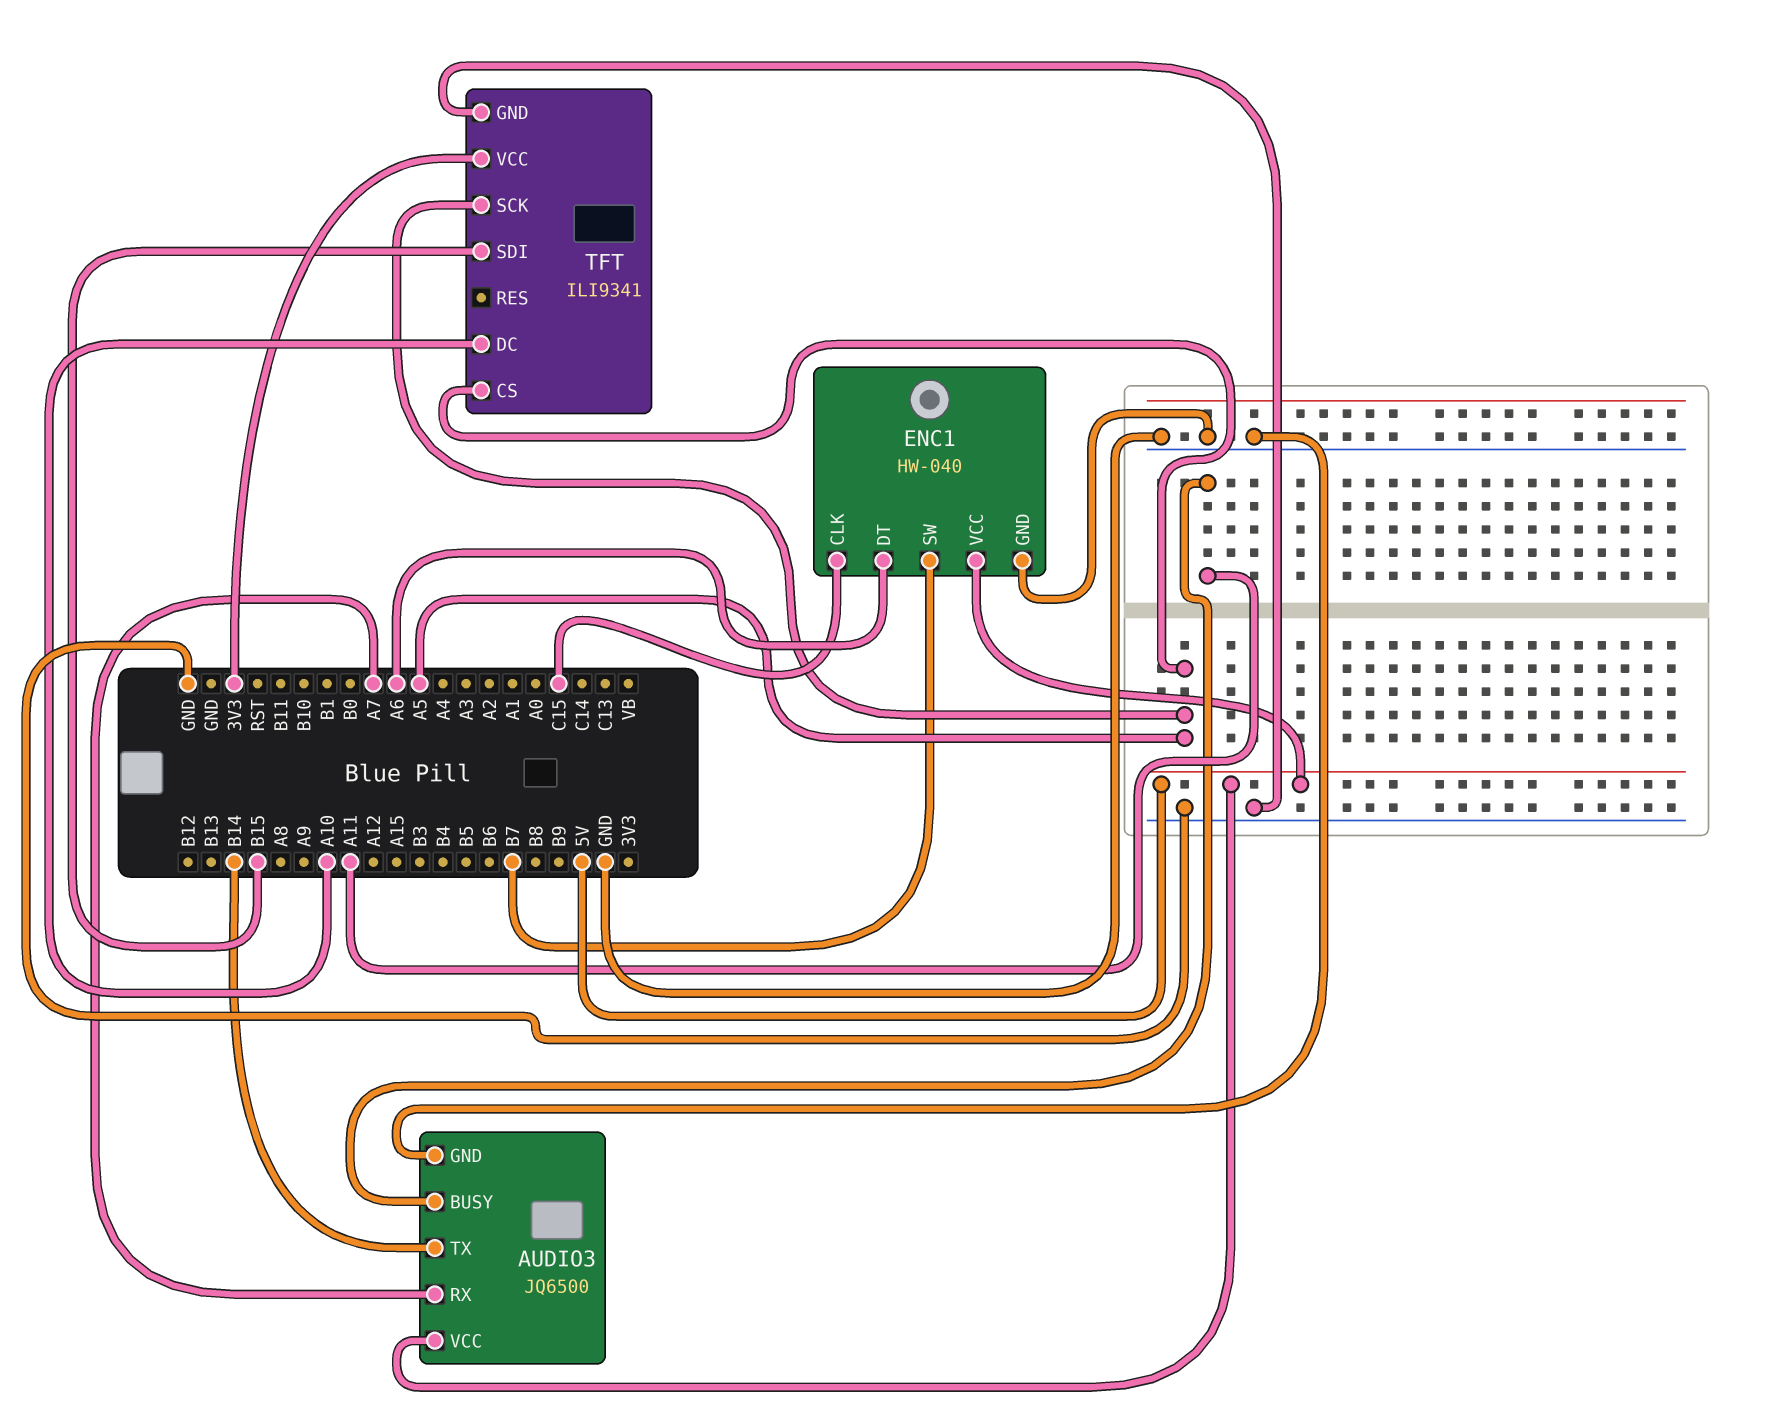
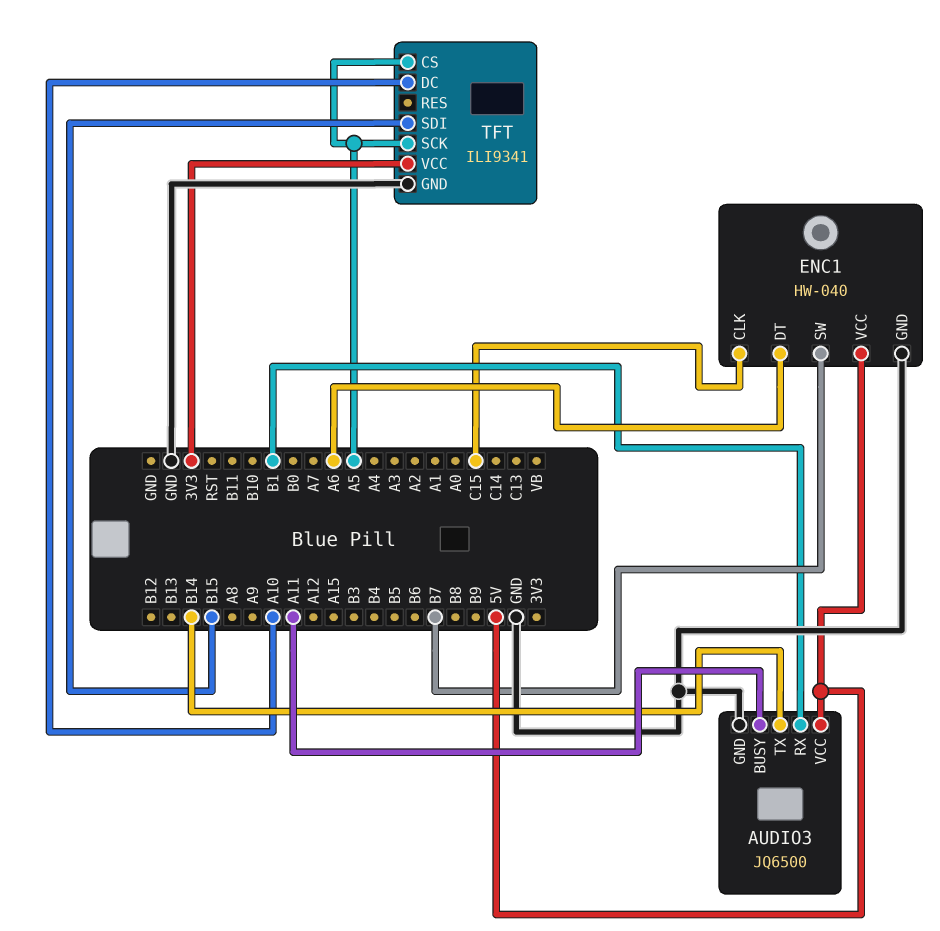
AUDIO3 pin RX: A7 -> B1

